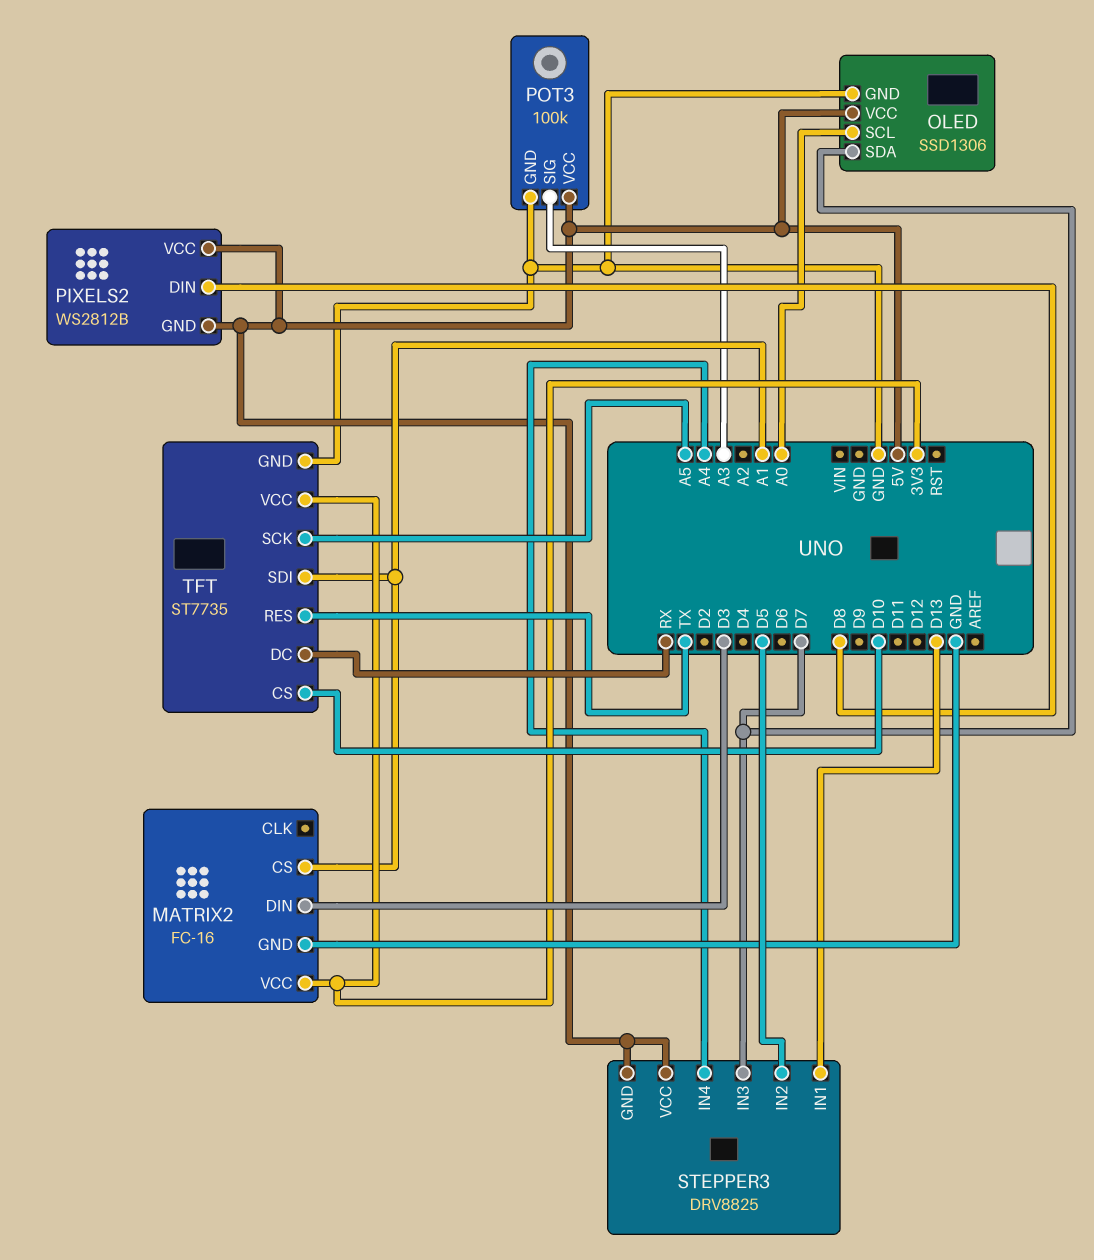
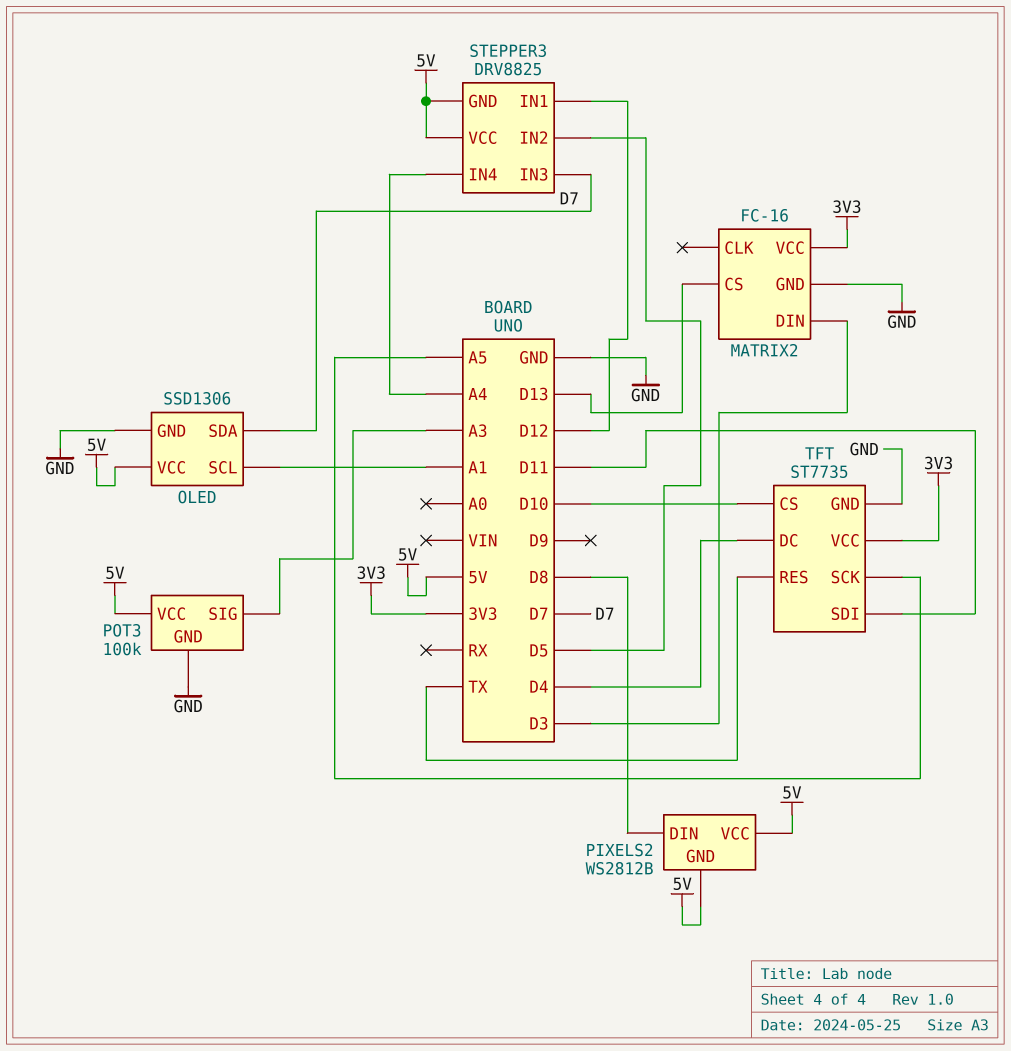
MATRIX2 pin CS: A1 -> D13
OLED pin SCL: A0 -> A1
STEPPER3 pin IN1: D13 -> D12
TFT pin DC: RX -> D4
TFT pin SDI: A1 -> D11

